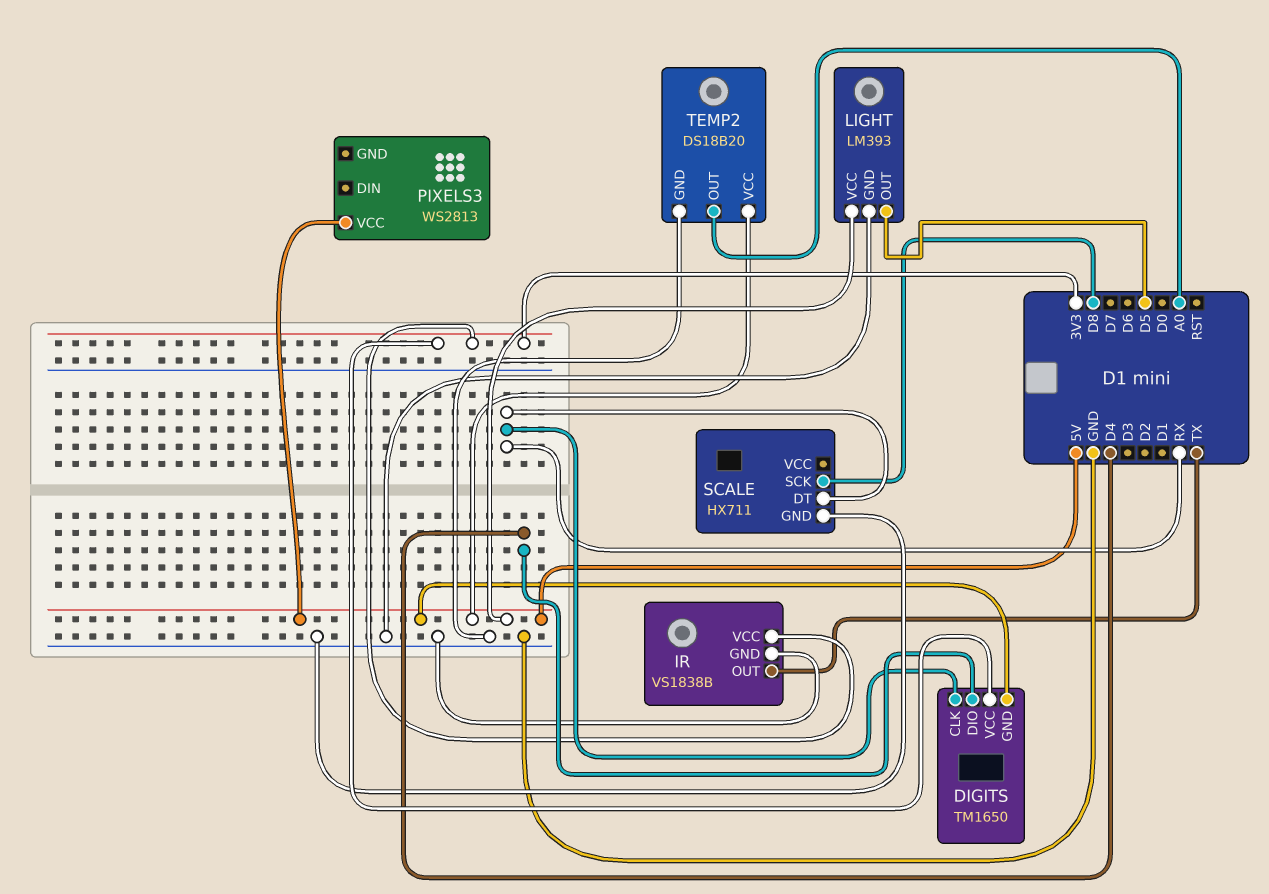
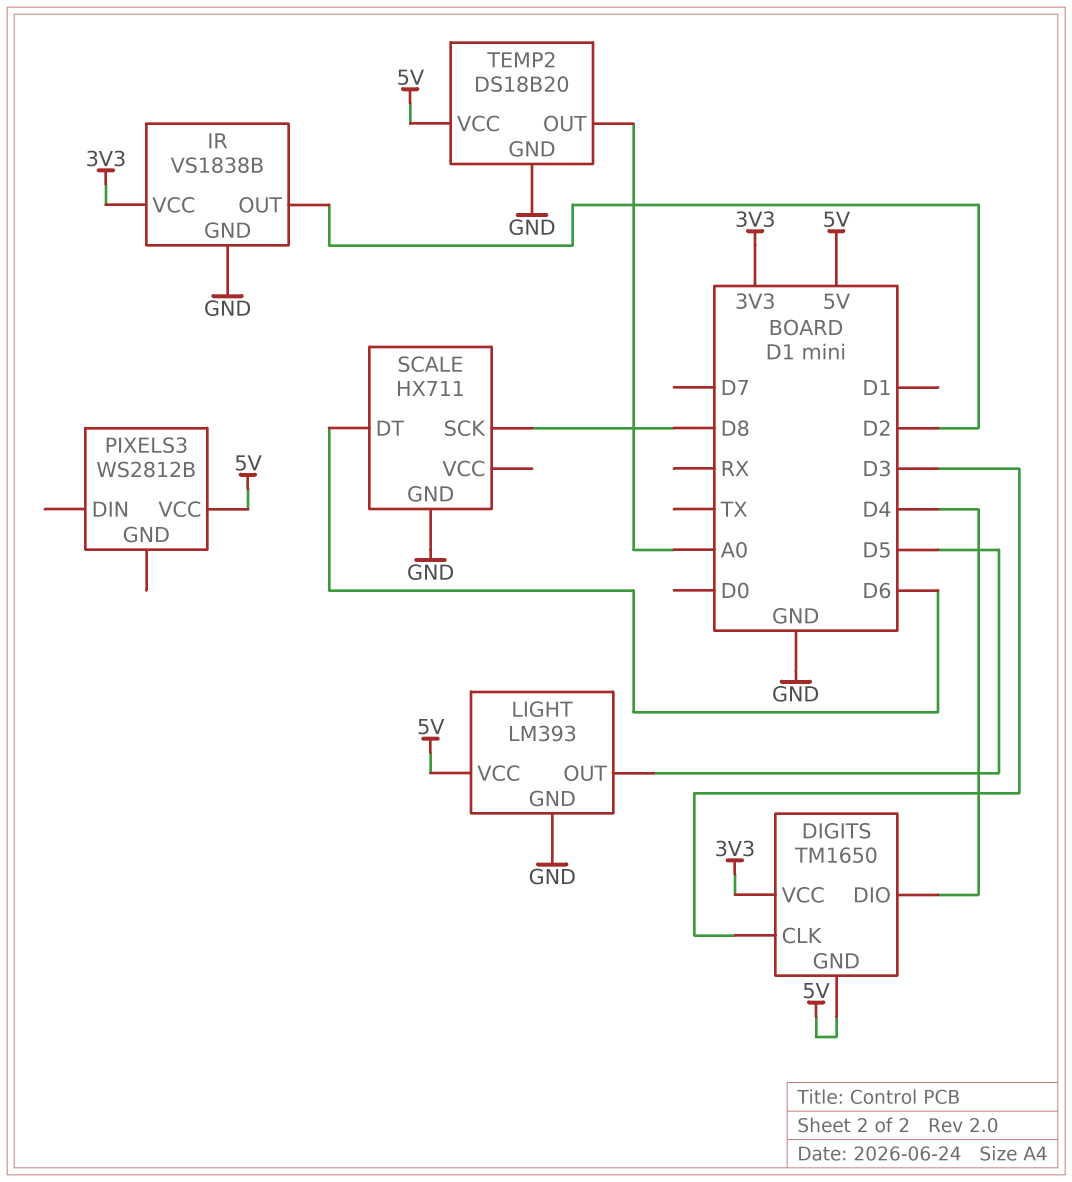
DIGITS pin CLK: RX -> D3
IR pin OUT: TX -> D2
PIXELS3: WS2813 -> WS2812B
SCALE pin DT: RX -> D6

